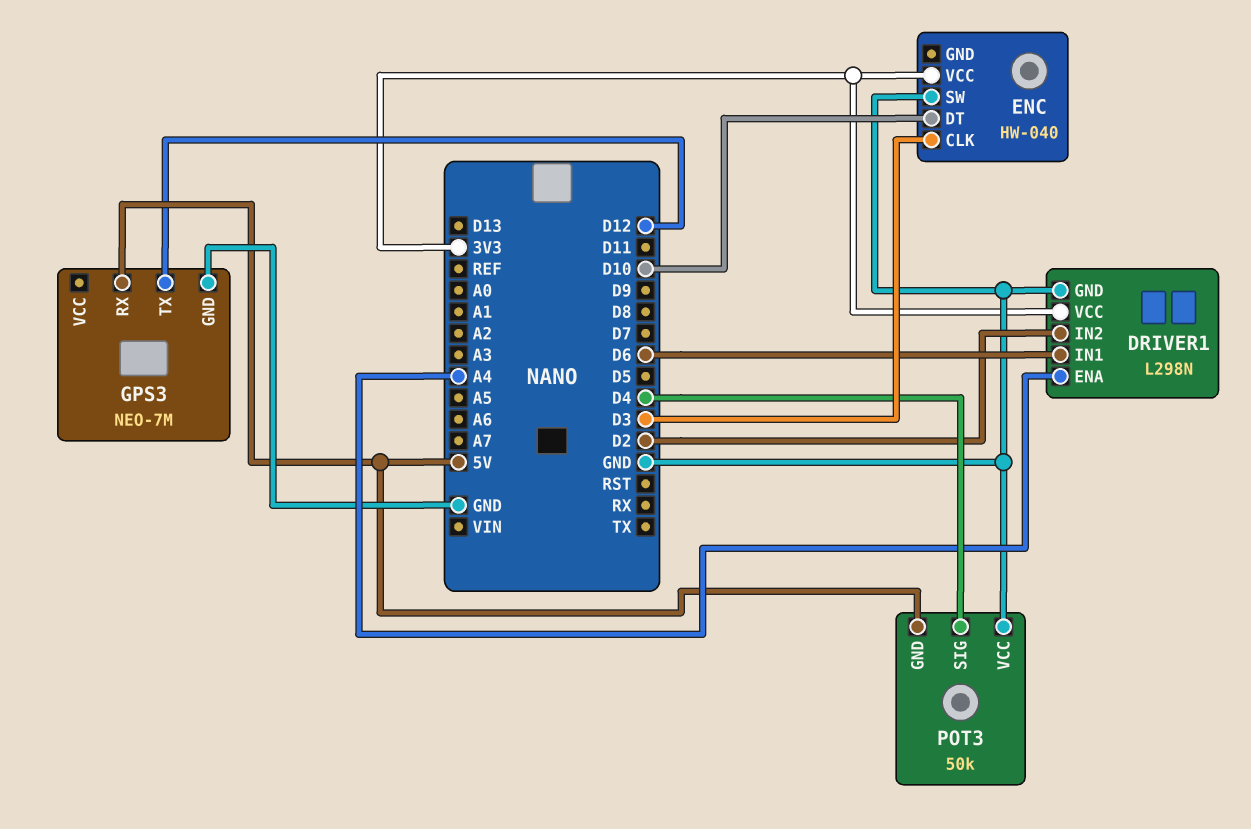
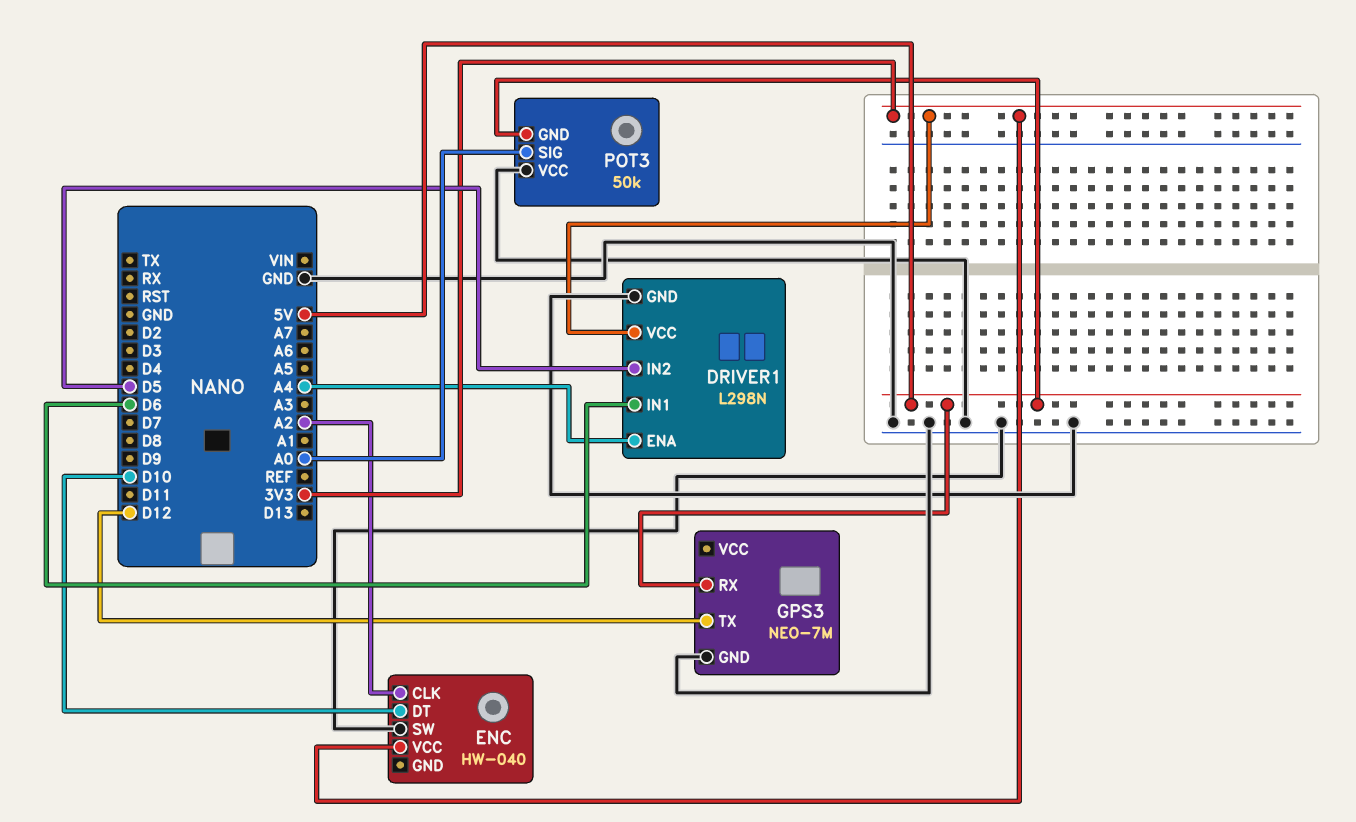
DRIVER1 pin IN2: D2 -> D5
ENC pin CLK: D3 -> A2
POT3 pin SIG: D4 -> A0

